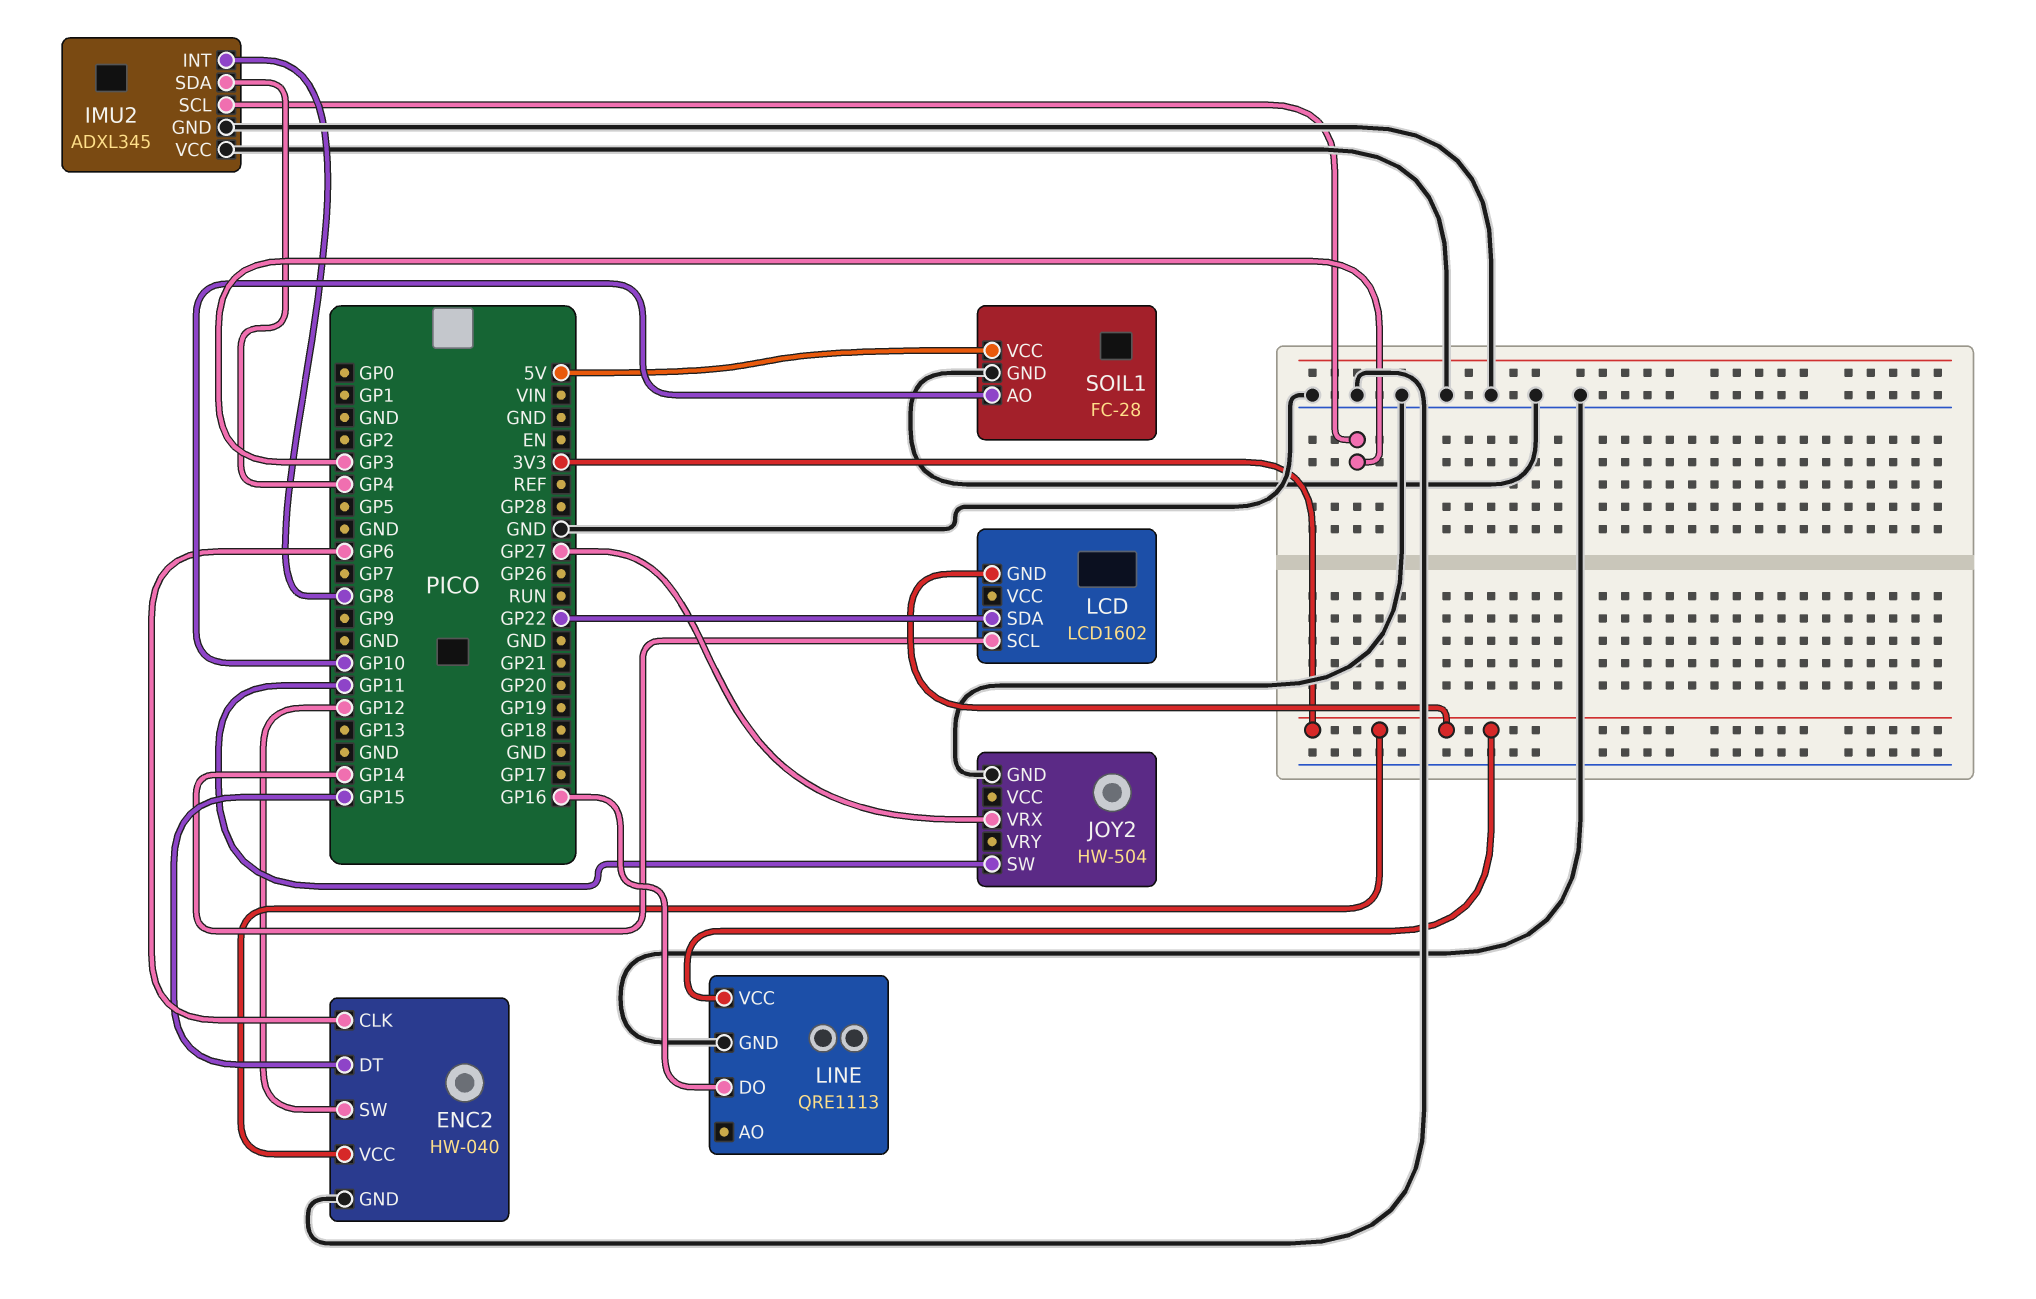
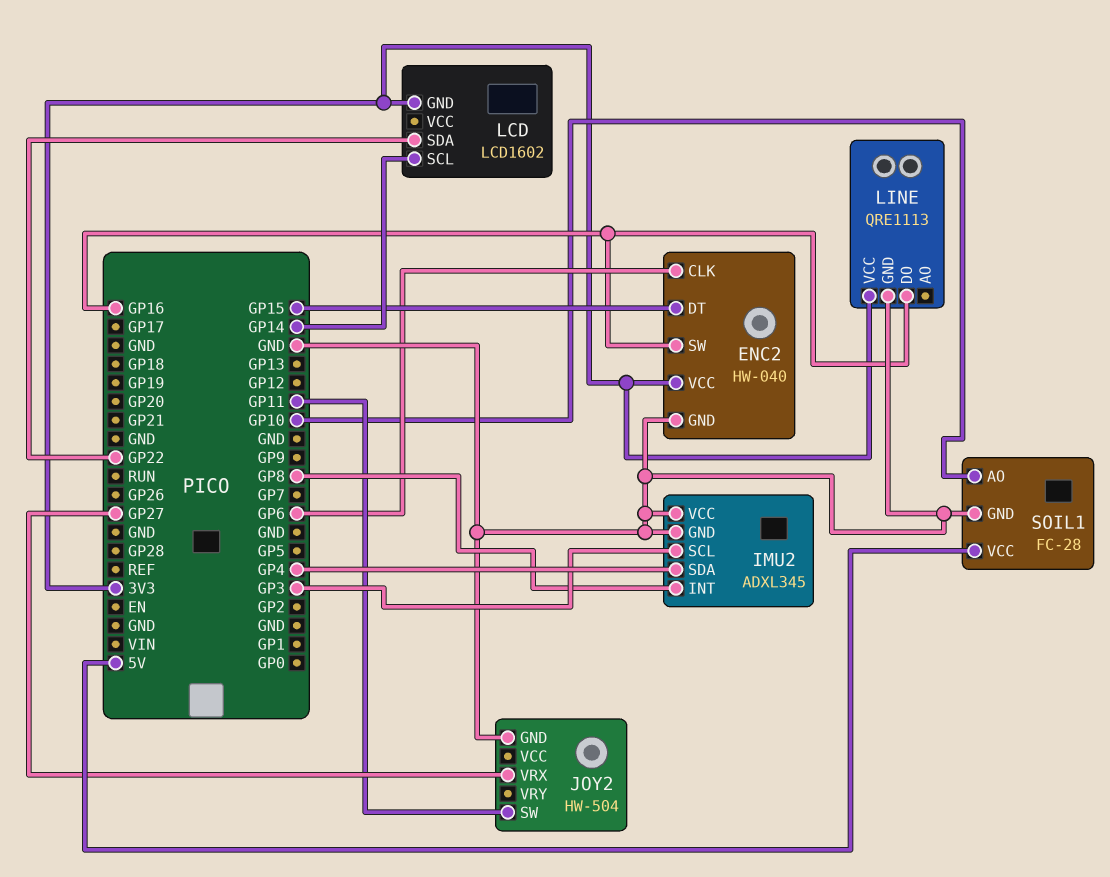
ENC2 pin SW: GP12 -> GP16

